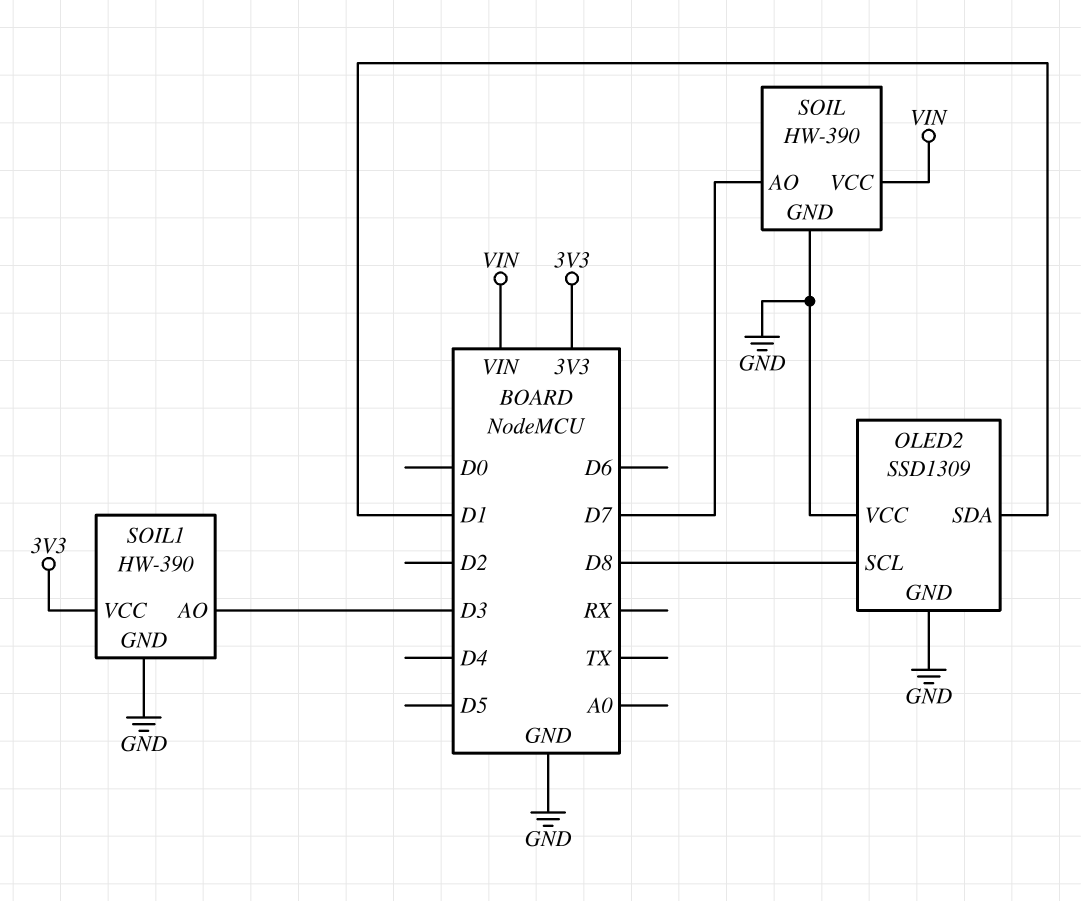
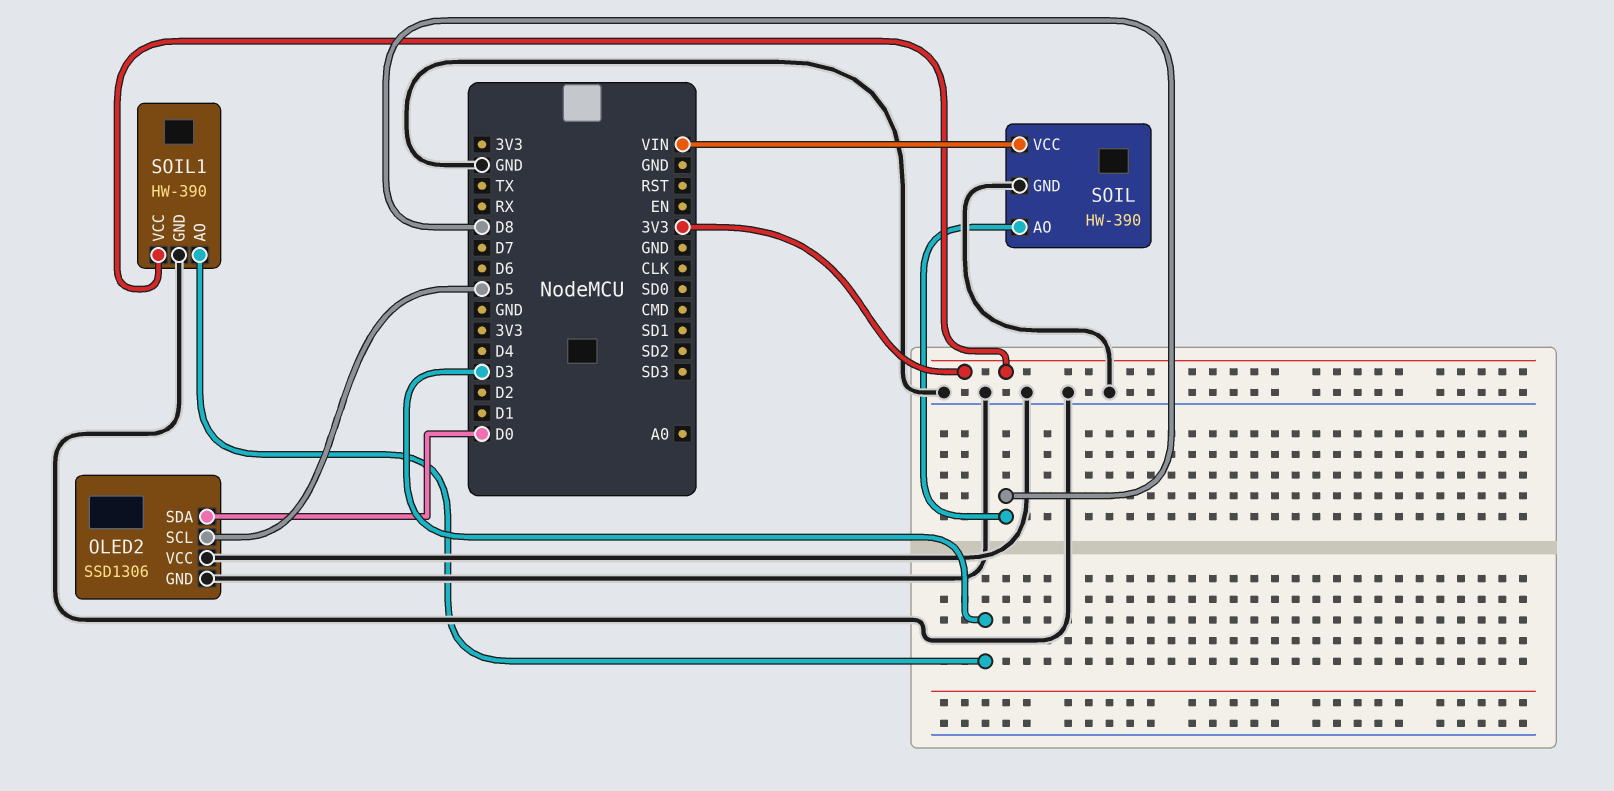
OLED2: SSD1309 -> SSD1306
OLED2 pin SCL: D8 -> D5
OLED2 pin SDA: D1 -> D0
SOIL pin AO: D7 -> D8

